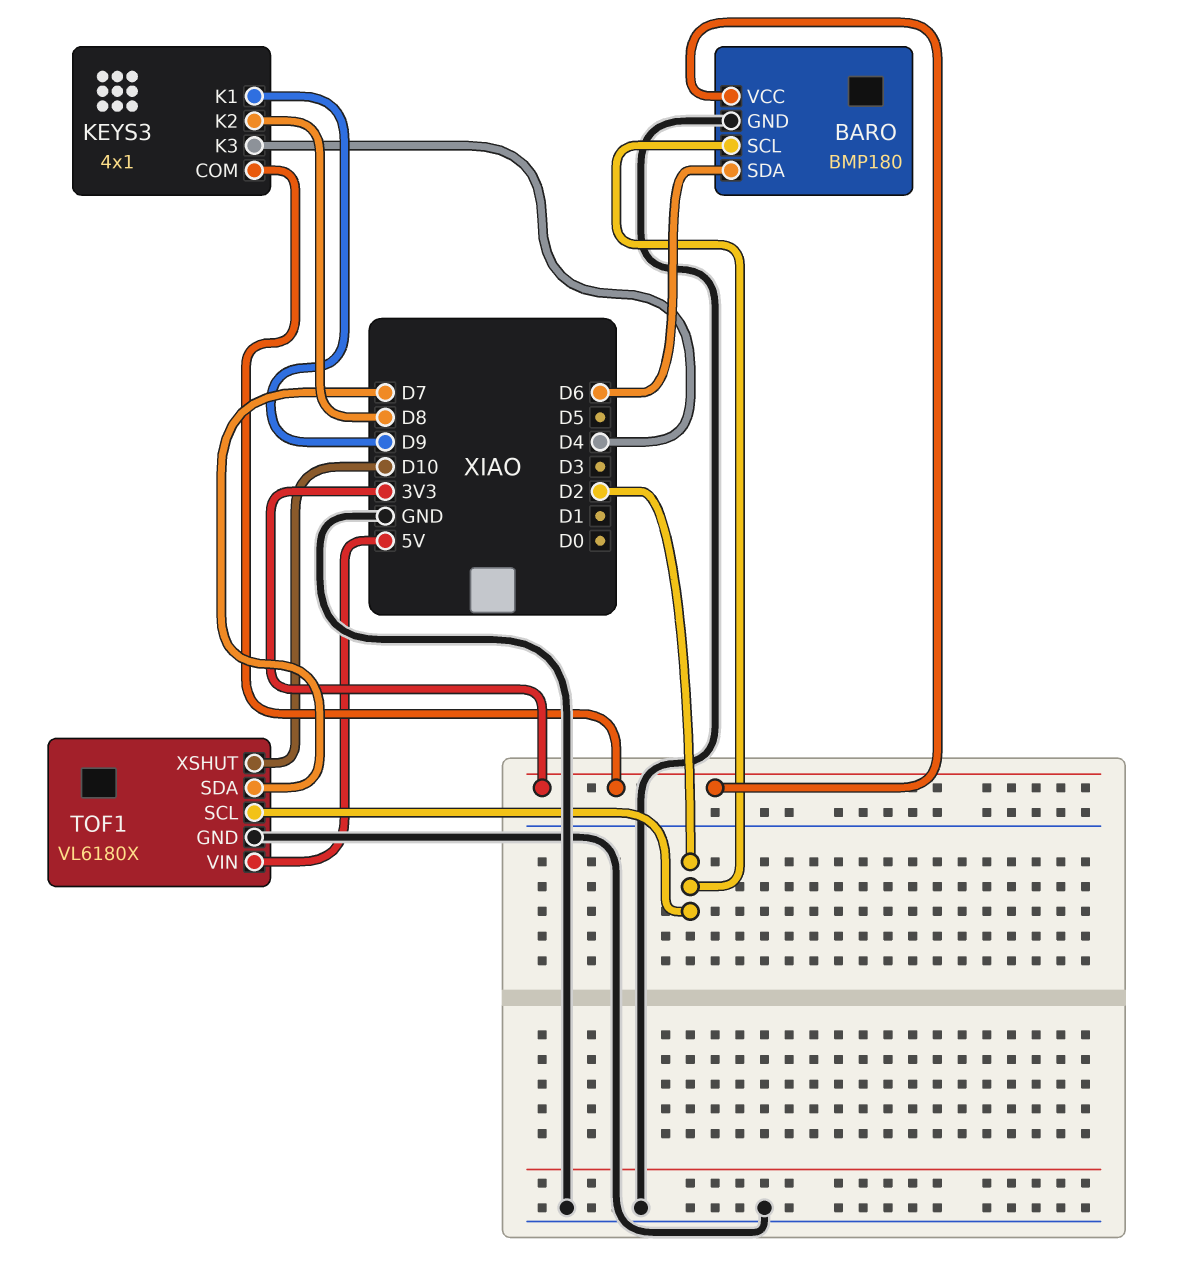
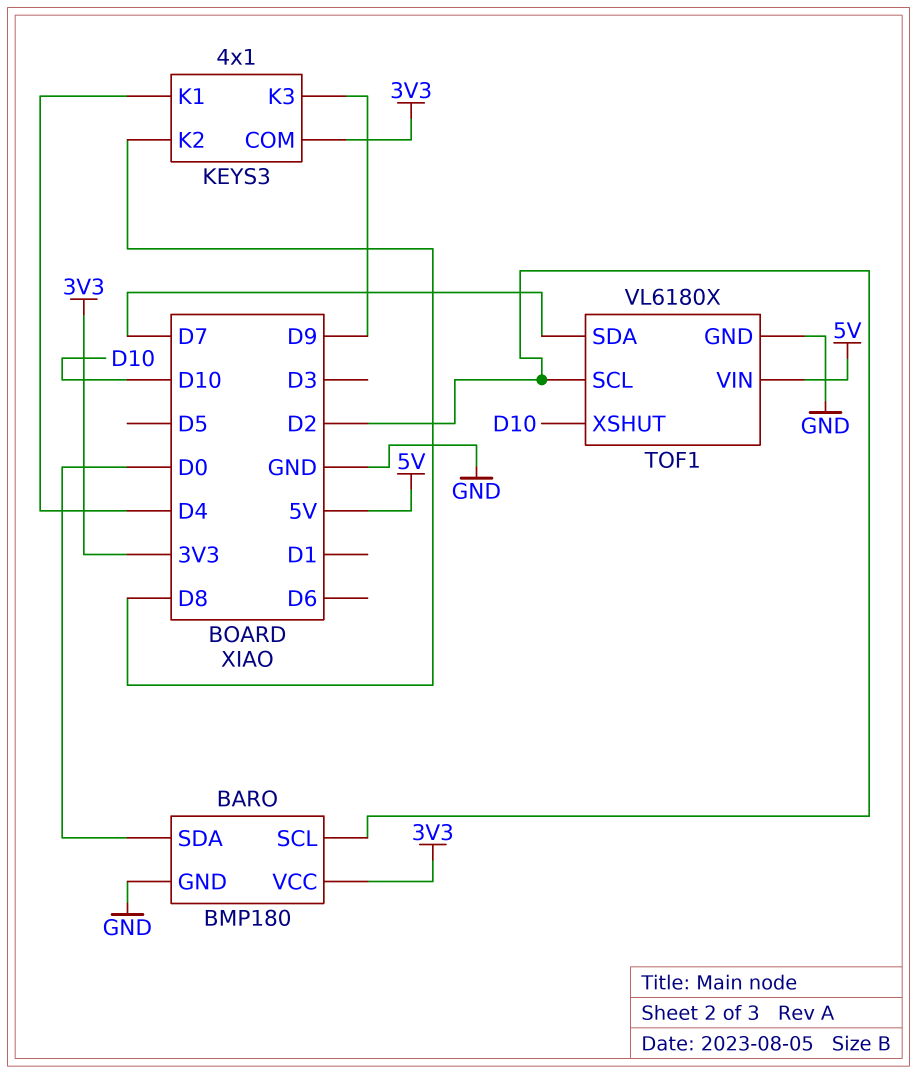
BARO pin SDA: D6 -> D0
KEYS3 pin K1: D9 -> D4
KEYS3 pin K3: D4 -> D9

